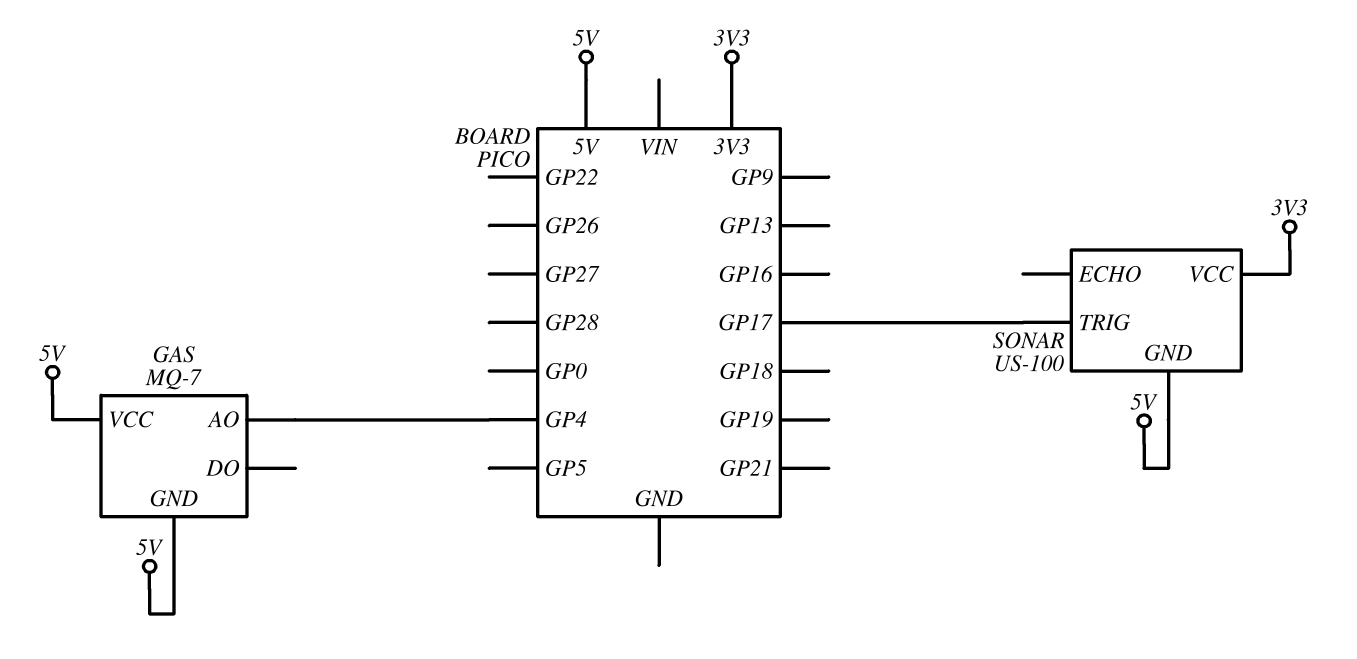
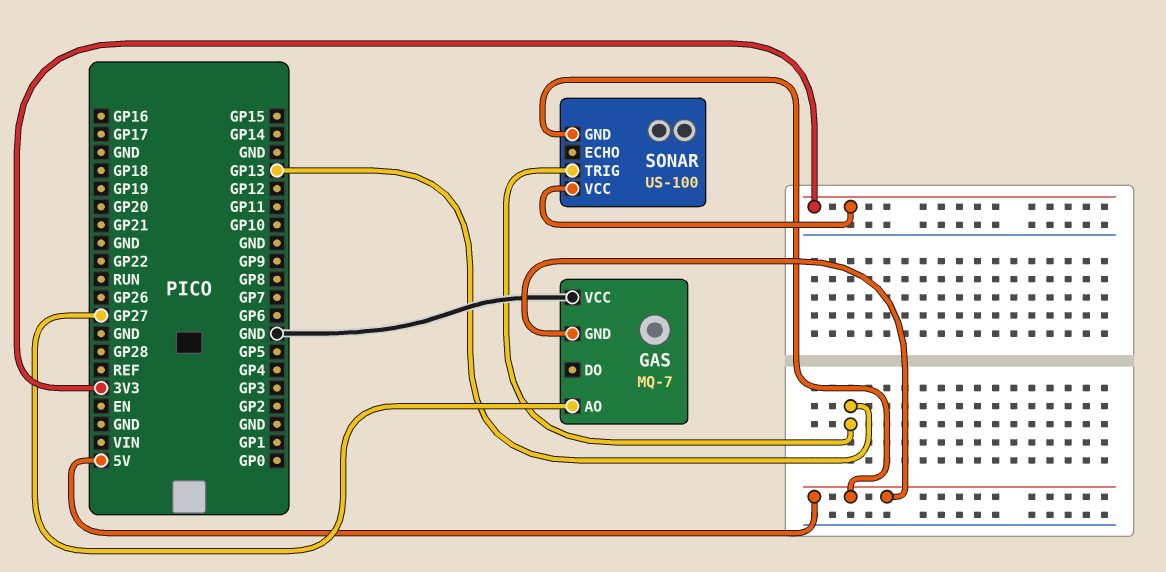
GAS pin AO: GP4 -> GP27
GAS pin VCC: 5V -> GND
SONAR pin TRIG: GP17 -> GP13

